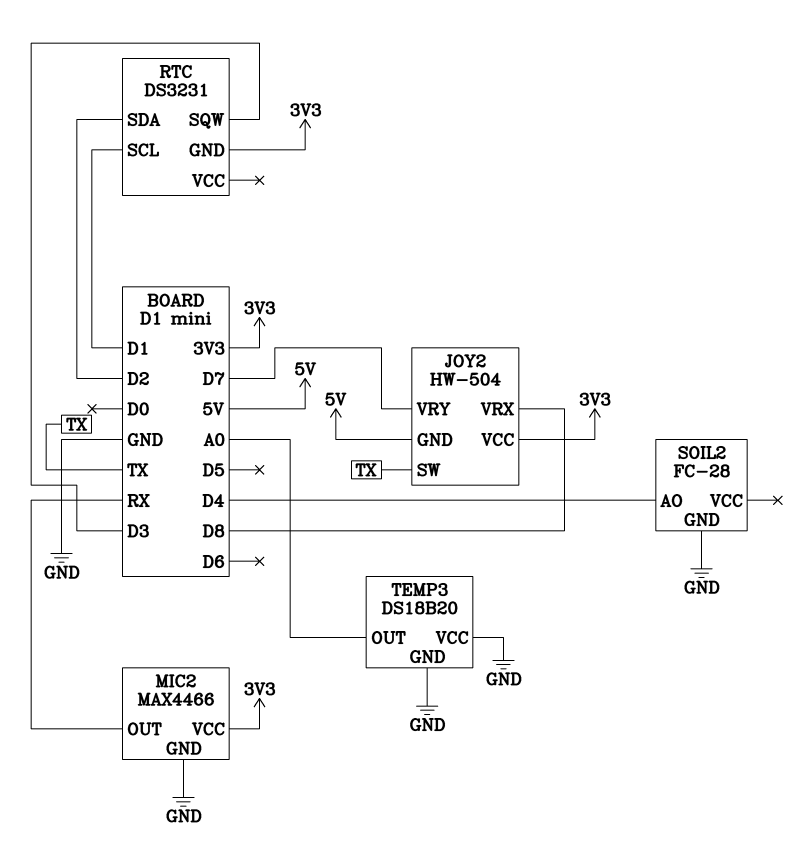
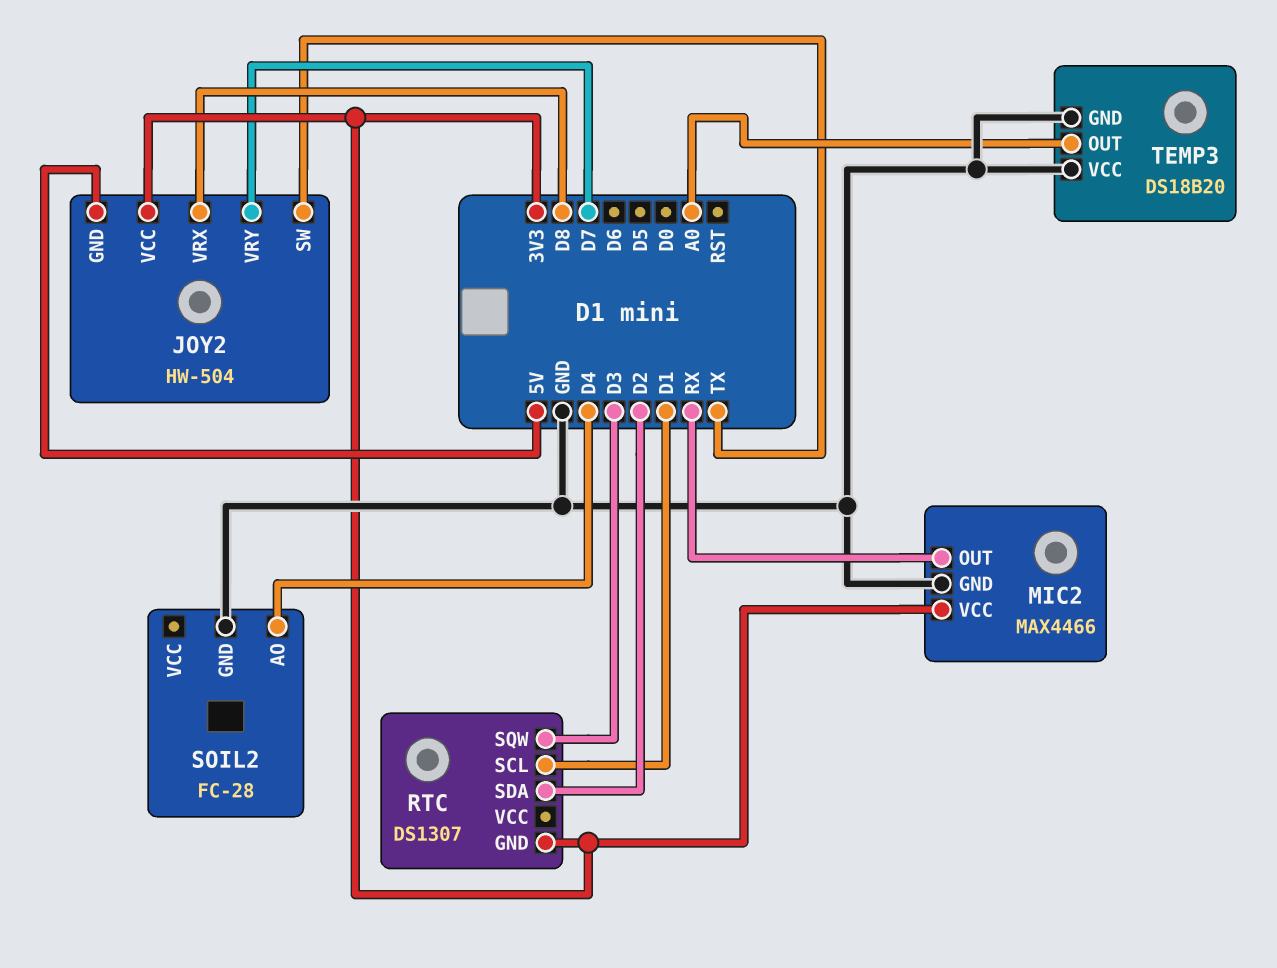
RTC: DS3231 -> DS1307

